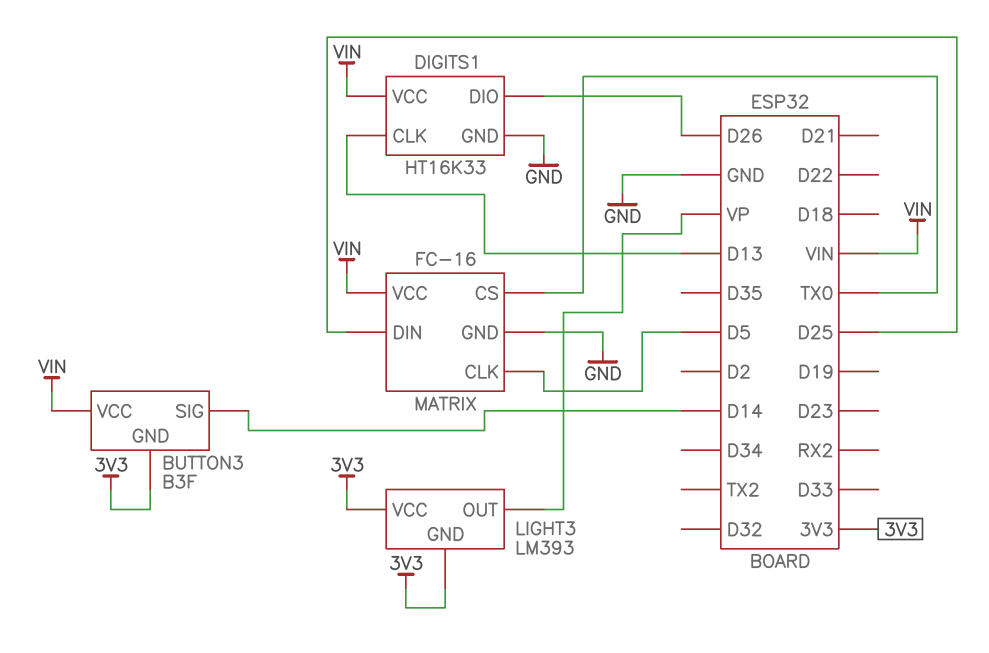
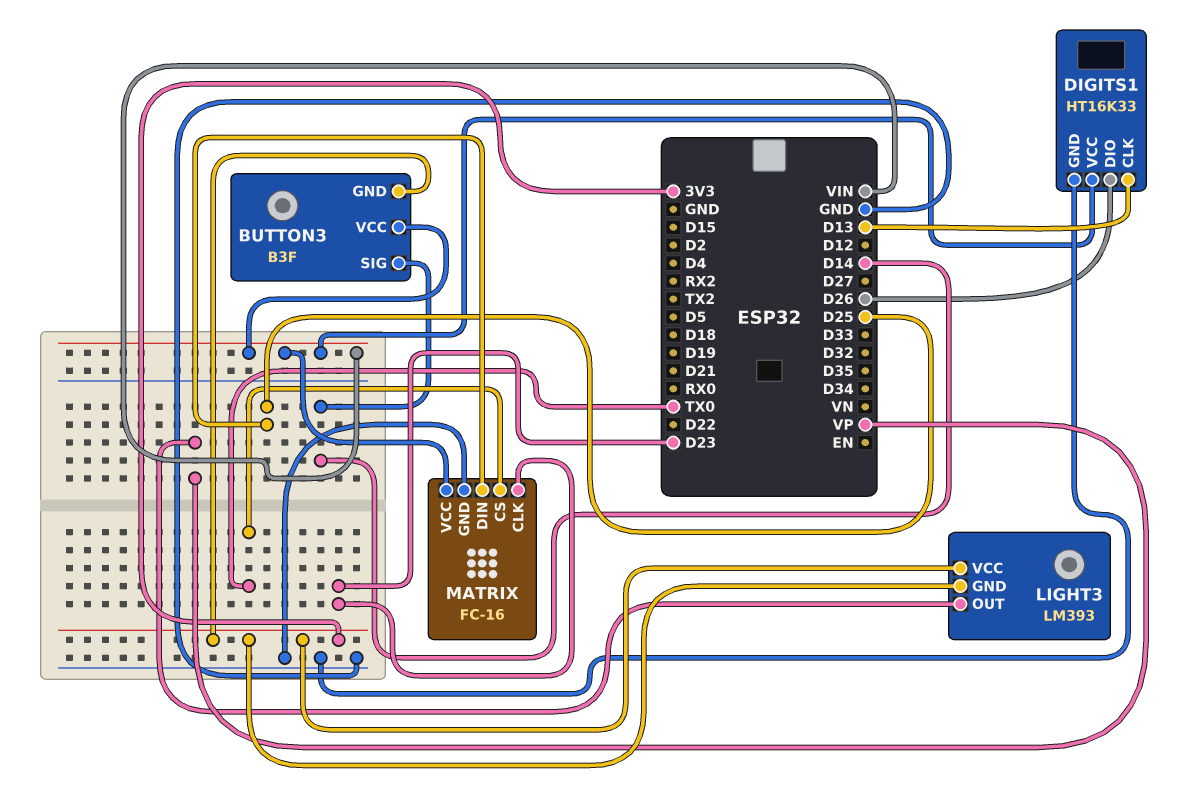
MATRIX pin CLK: D5 -> D23

